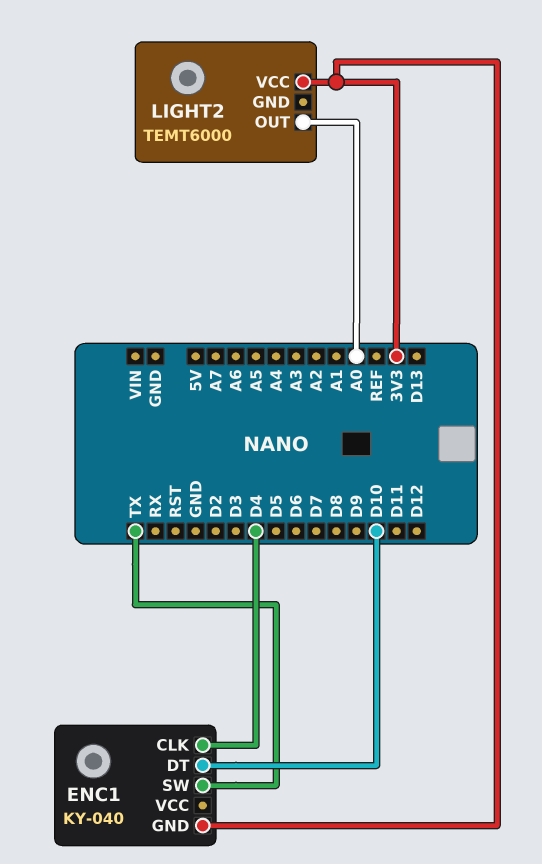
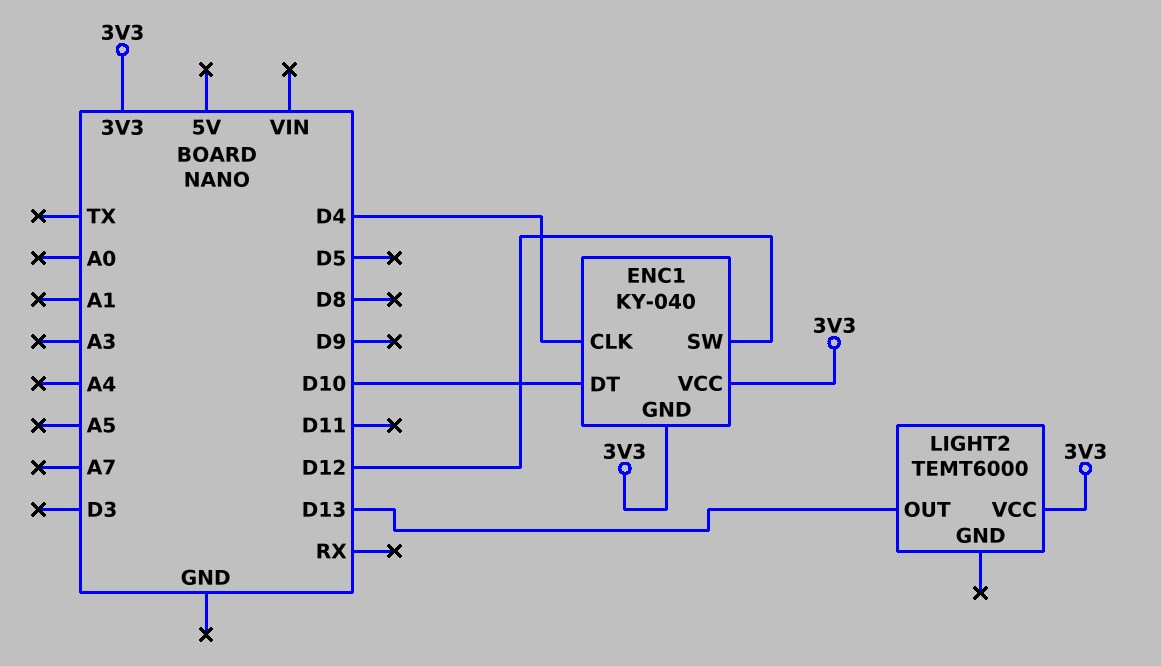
ENC1 pin SW: TX -> D12
ENC1 pin VCC: none -> 3V3
LIGHT2 pin OUT: A0 -> D13

